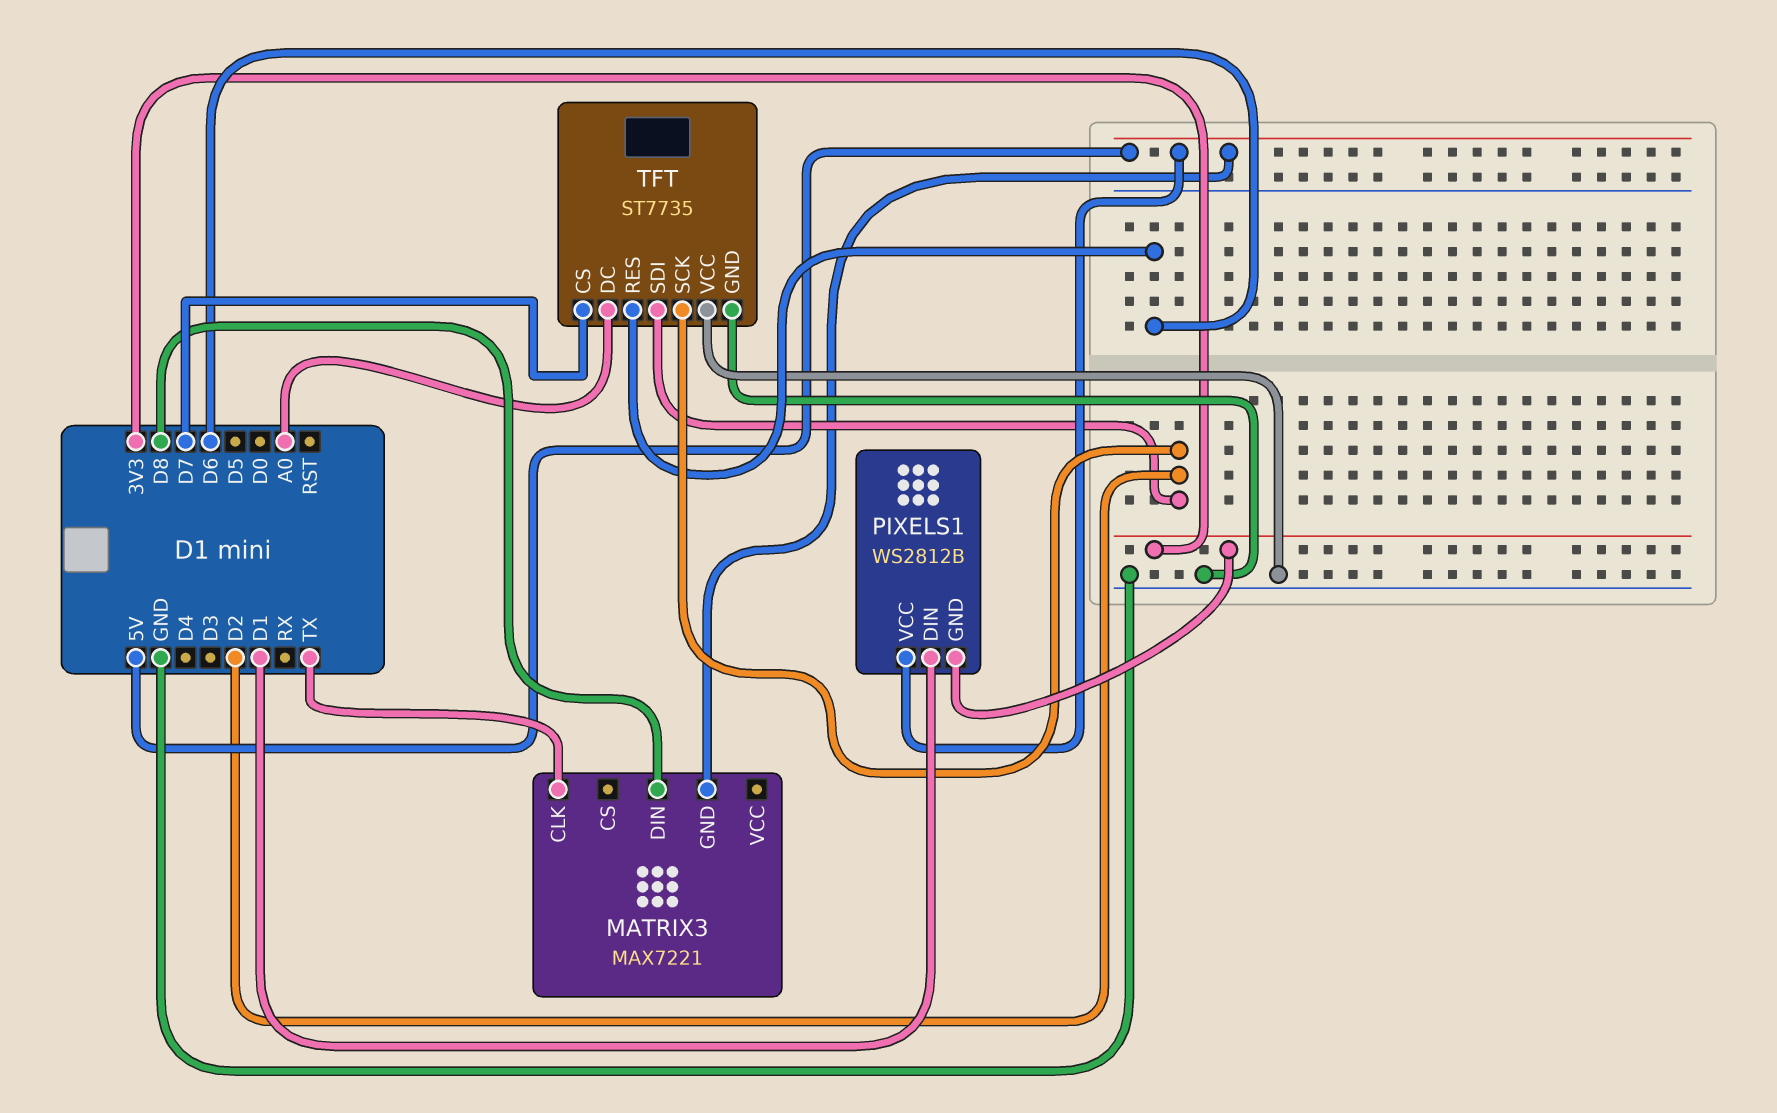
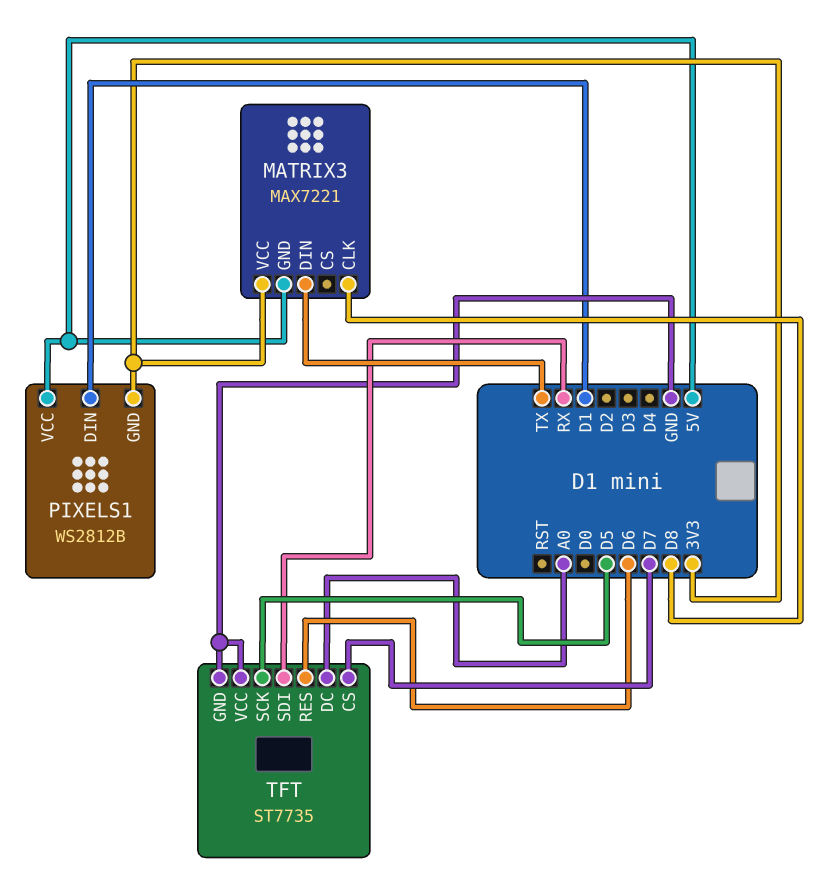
MATRIX3 pin CLK: TX -> D8
MATRIX3 pin DIN: D8 -> TX
MATRIX3 pin VCC: none -> 3V3
TFT pin SCK: D2 -> D5
TFT pin SDI: D2 -> RX

